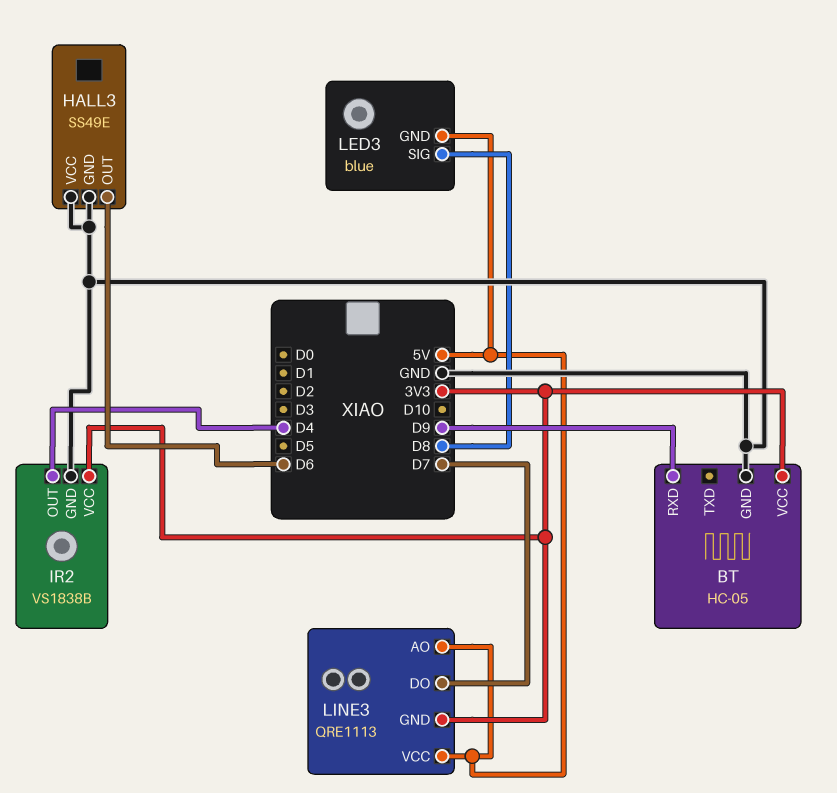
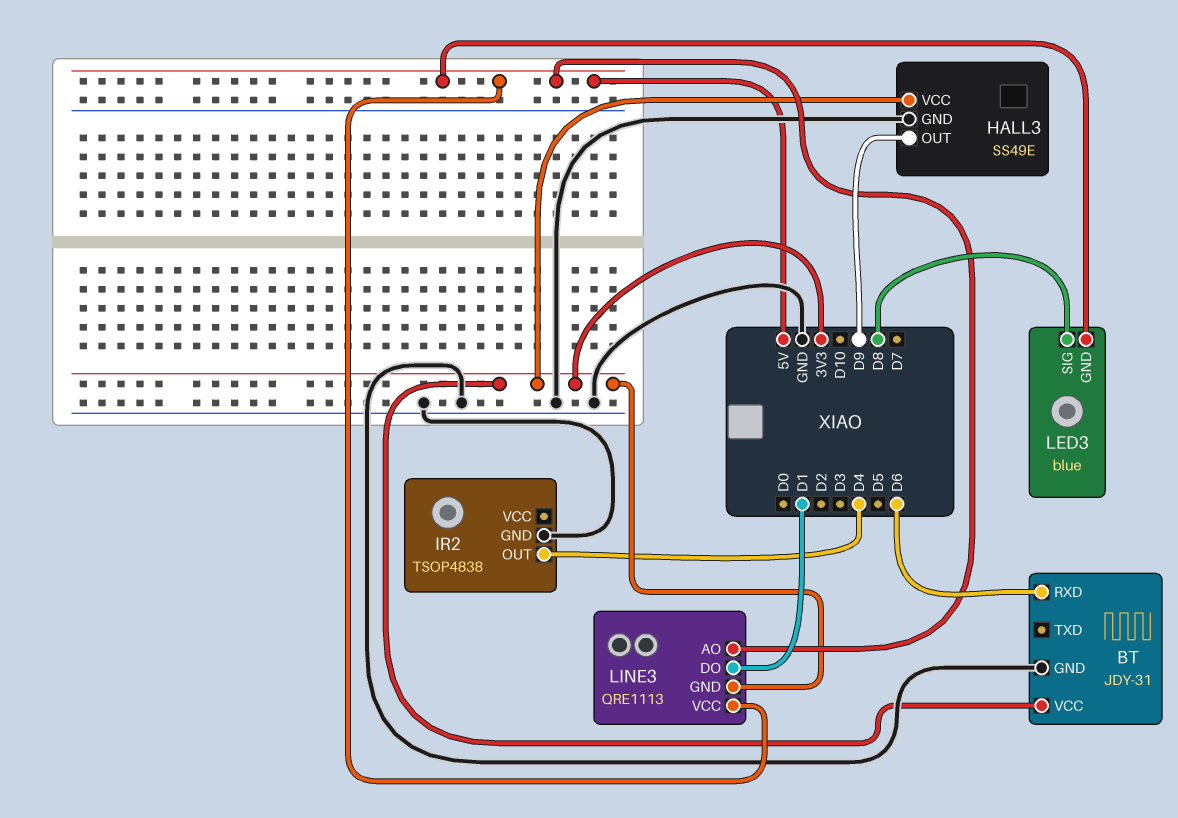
BT: HC-05 -> JDY-31
BT pin RXD: D9 -> D6
HALL3 pin OUT: D6 -> D9
HALL3 pin VCC: GND -> 3V3
IR2: VS1838B -> TSOP4838
IR2 pin VCC: 3V3 -> none
LINE3 pin DO: D7 -> D1

